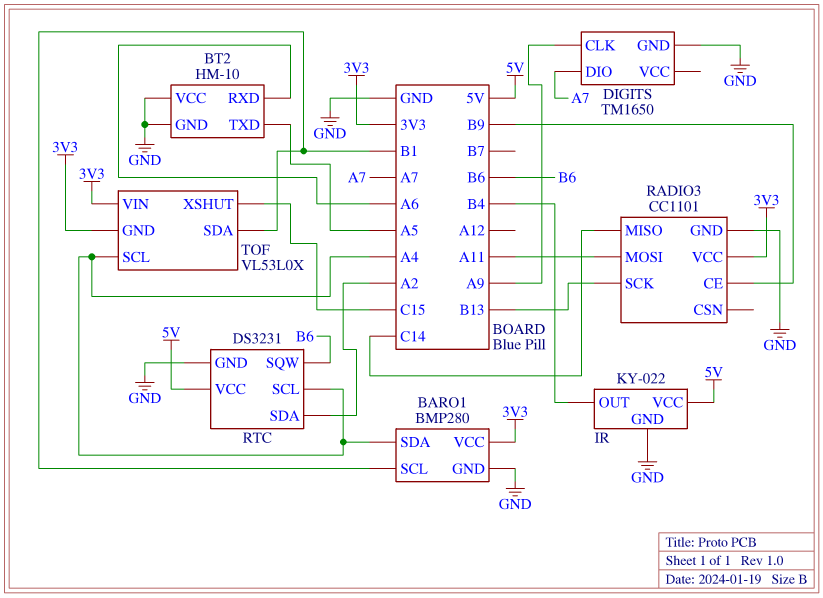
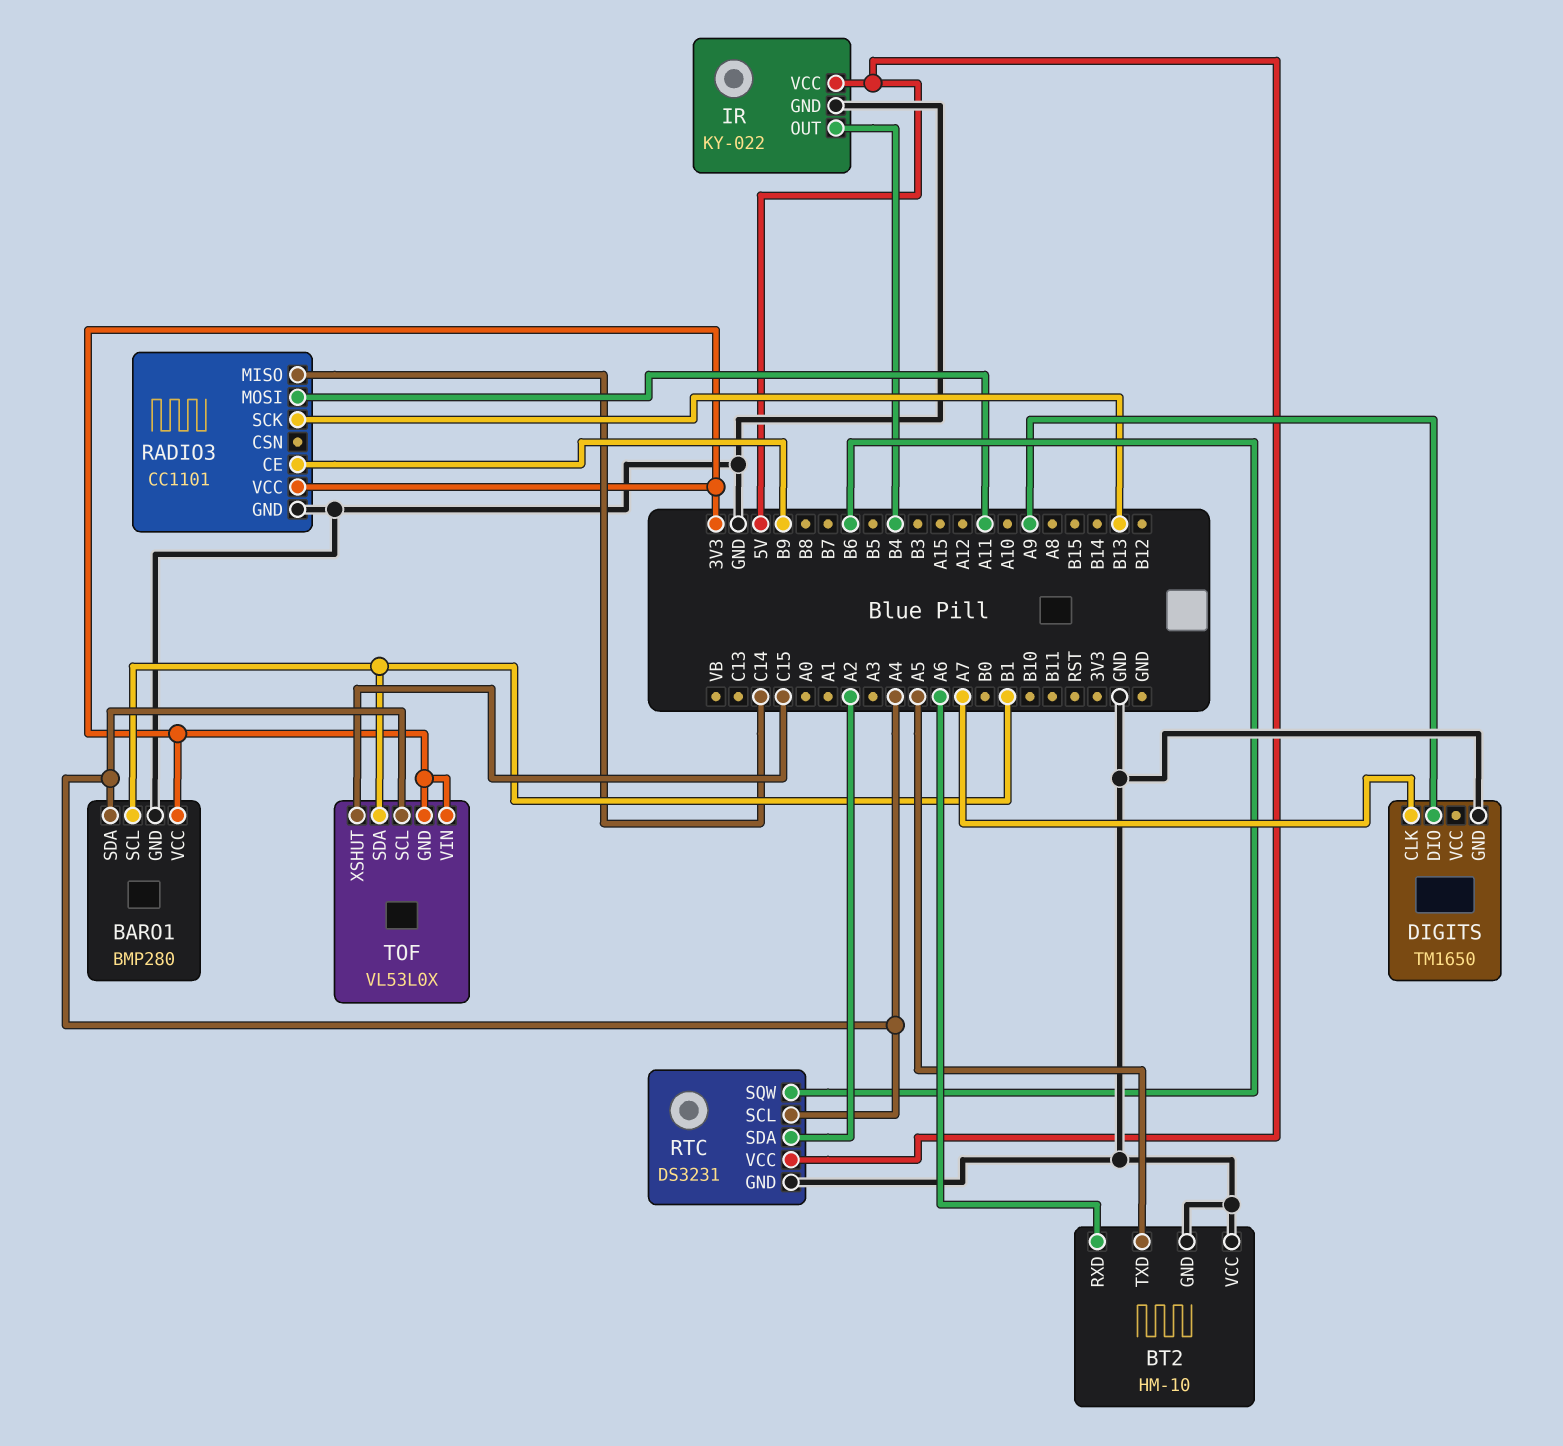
DIGITS pin CLK: A9 -> A7
DIGITS pin DIO: A7 -> A9

